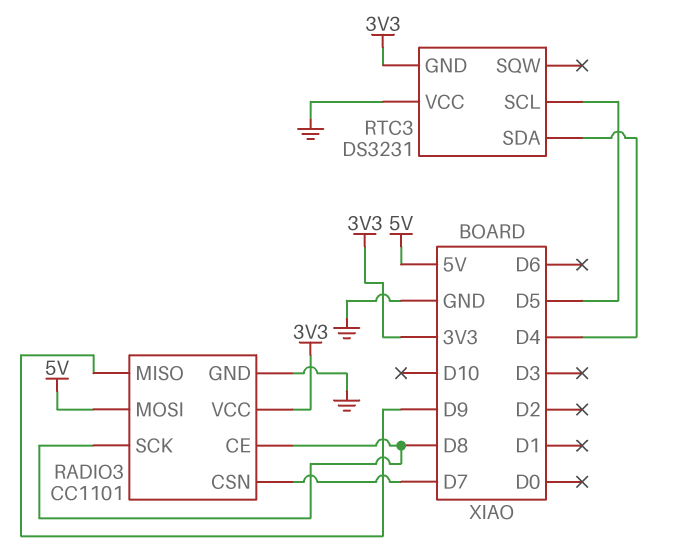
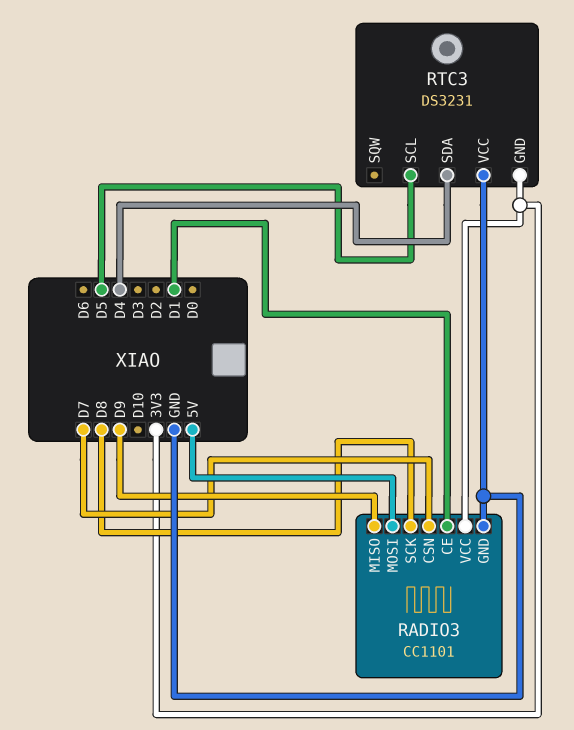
RADIO3 pin CE: D8 -> D1

